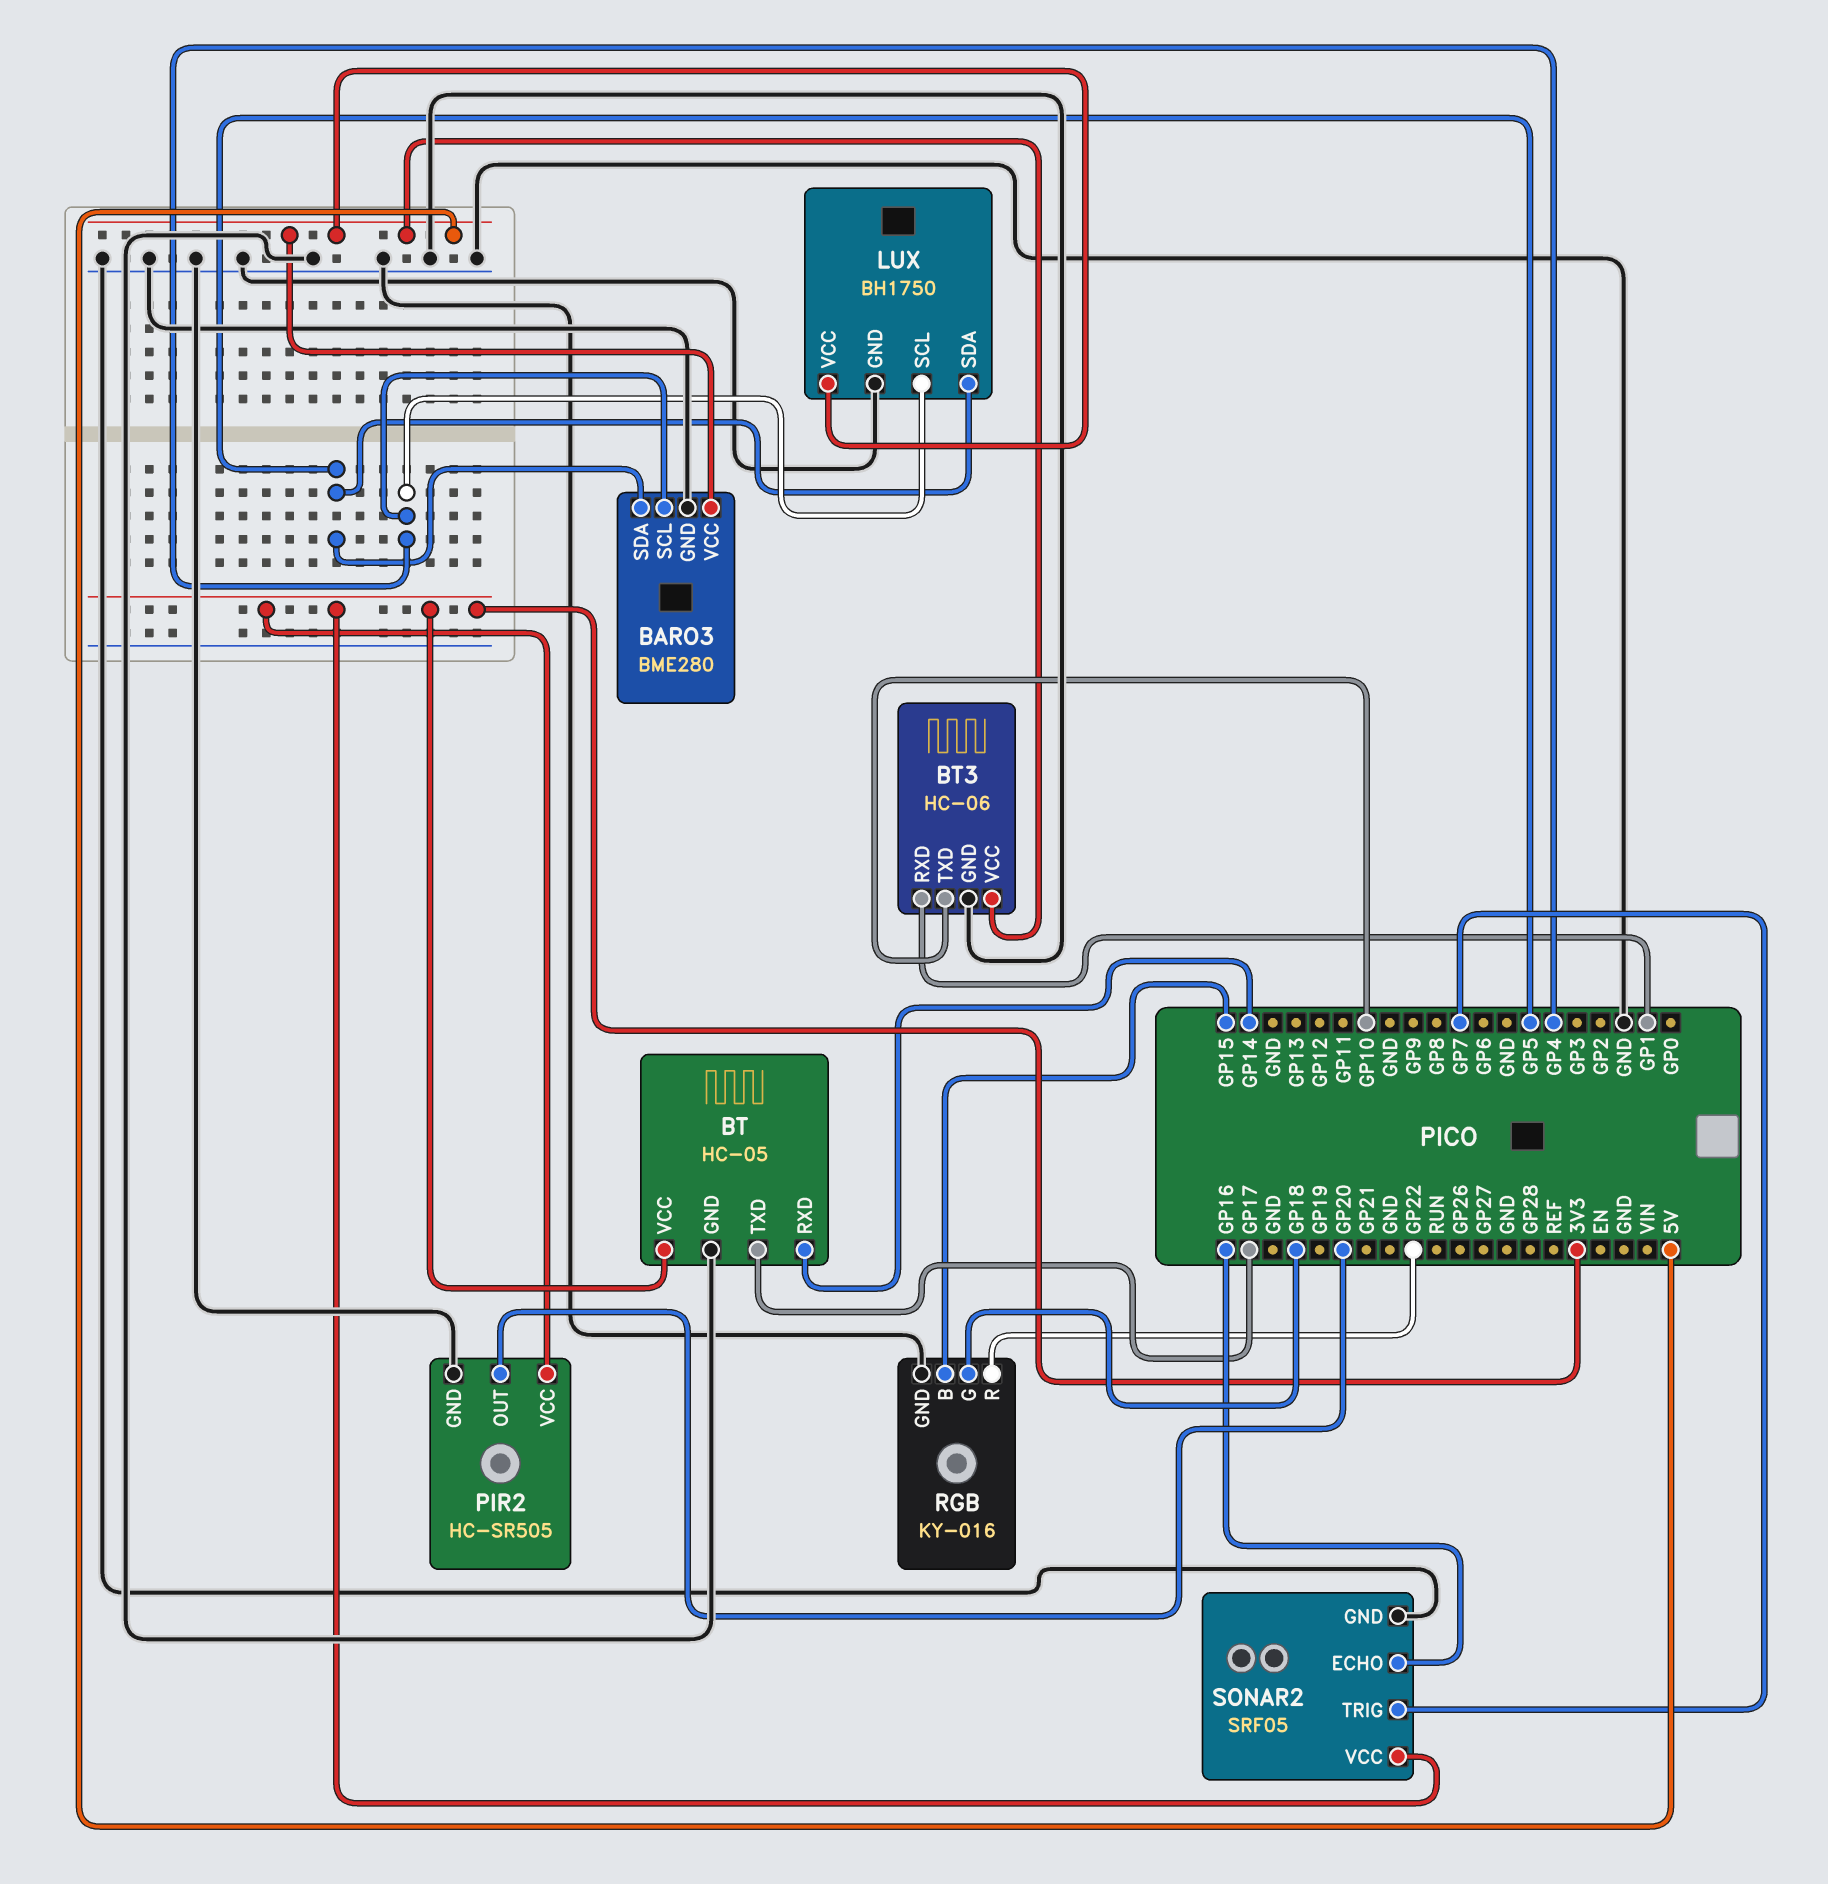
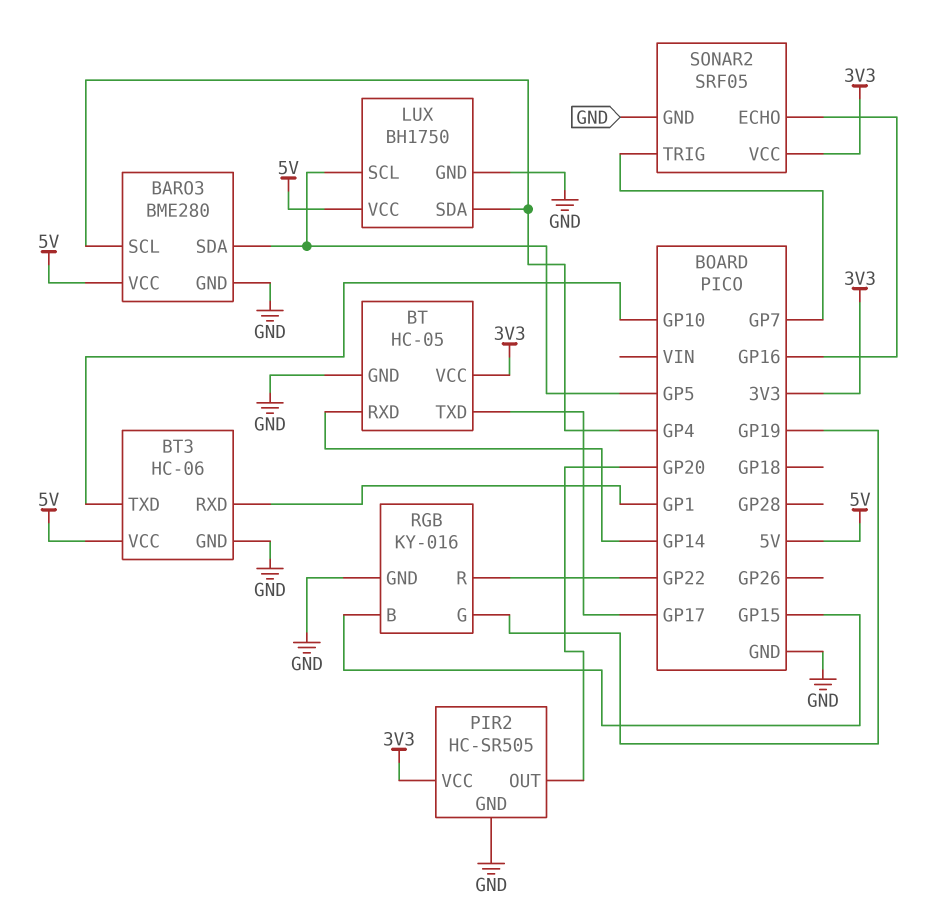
LUX pin SCL: GP4 -> GP5
LUX pin SDA: GP5 -> GP4
RGB pin G: GP18 -> GP19

